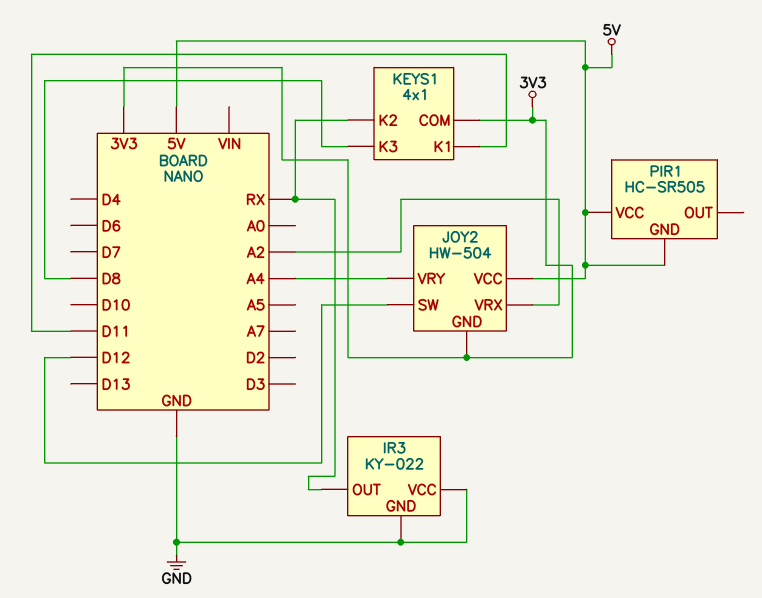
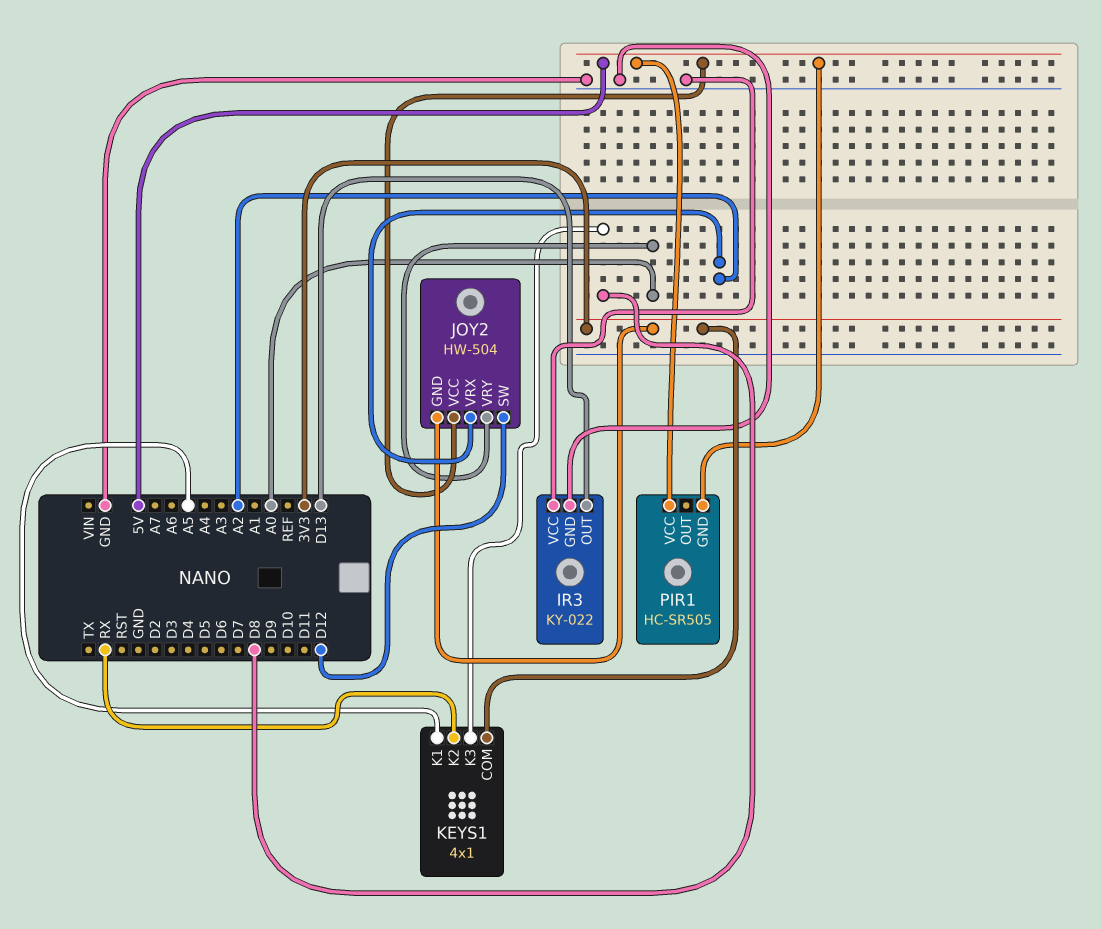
IR3 pin OUT: RX -> D13
JOY2 pin VRY: A4 -> A0
KEYS1 pin K1: D11 -> A5

